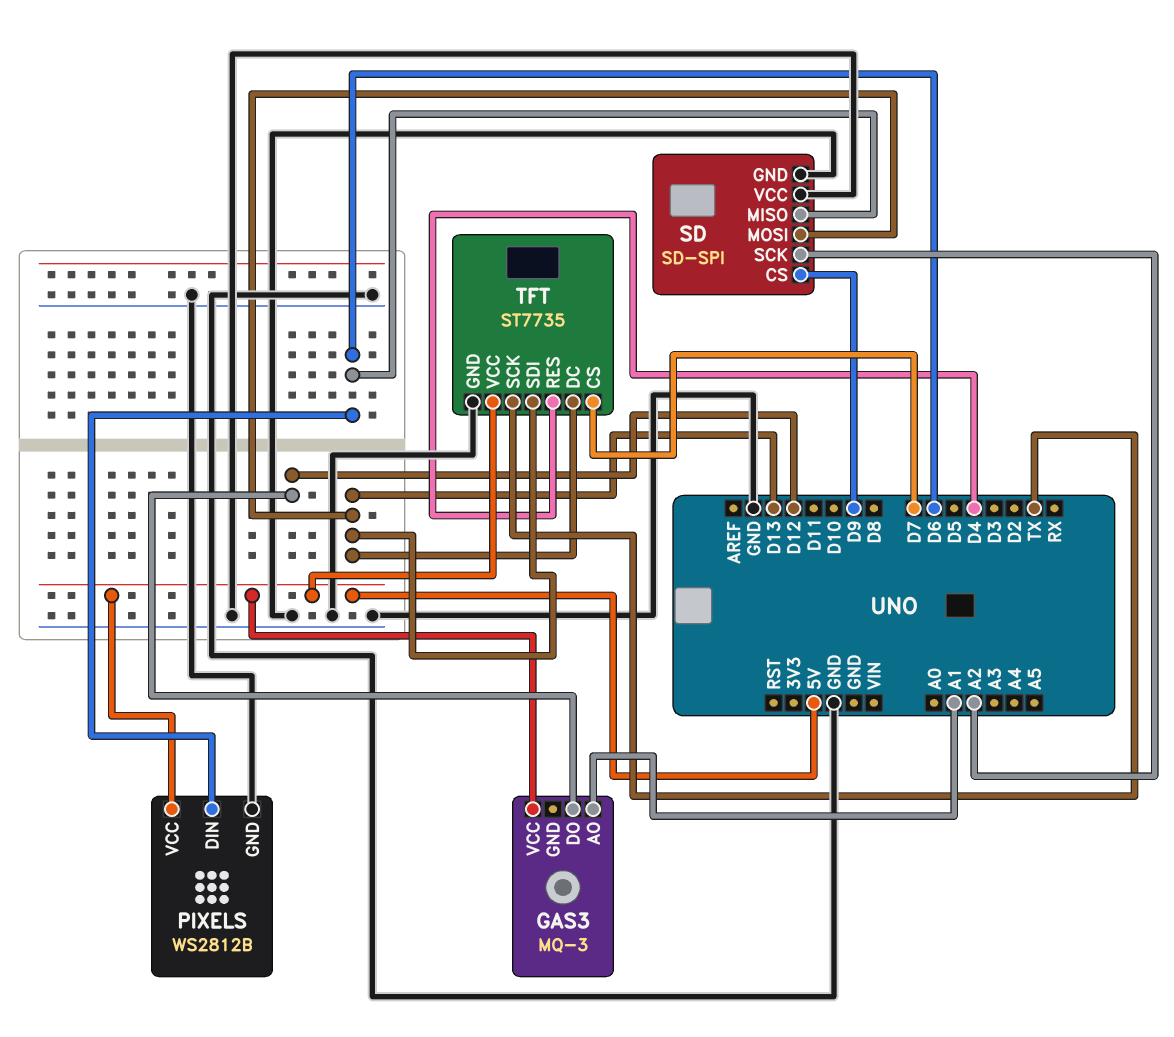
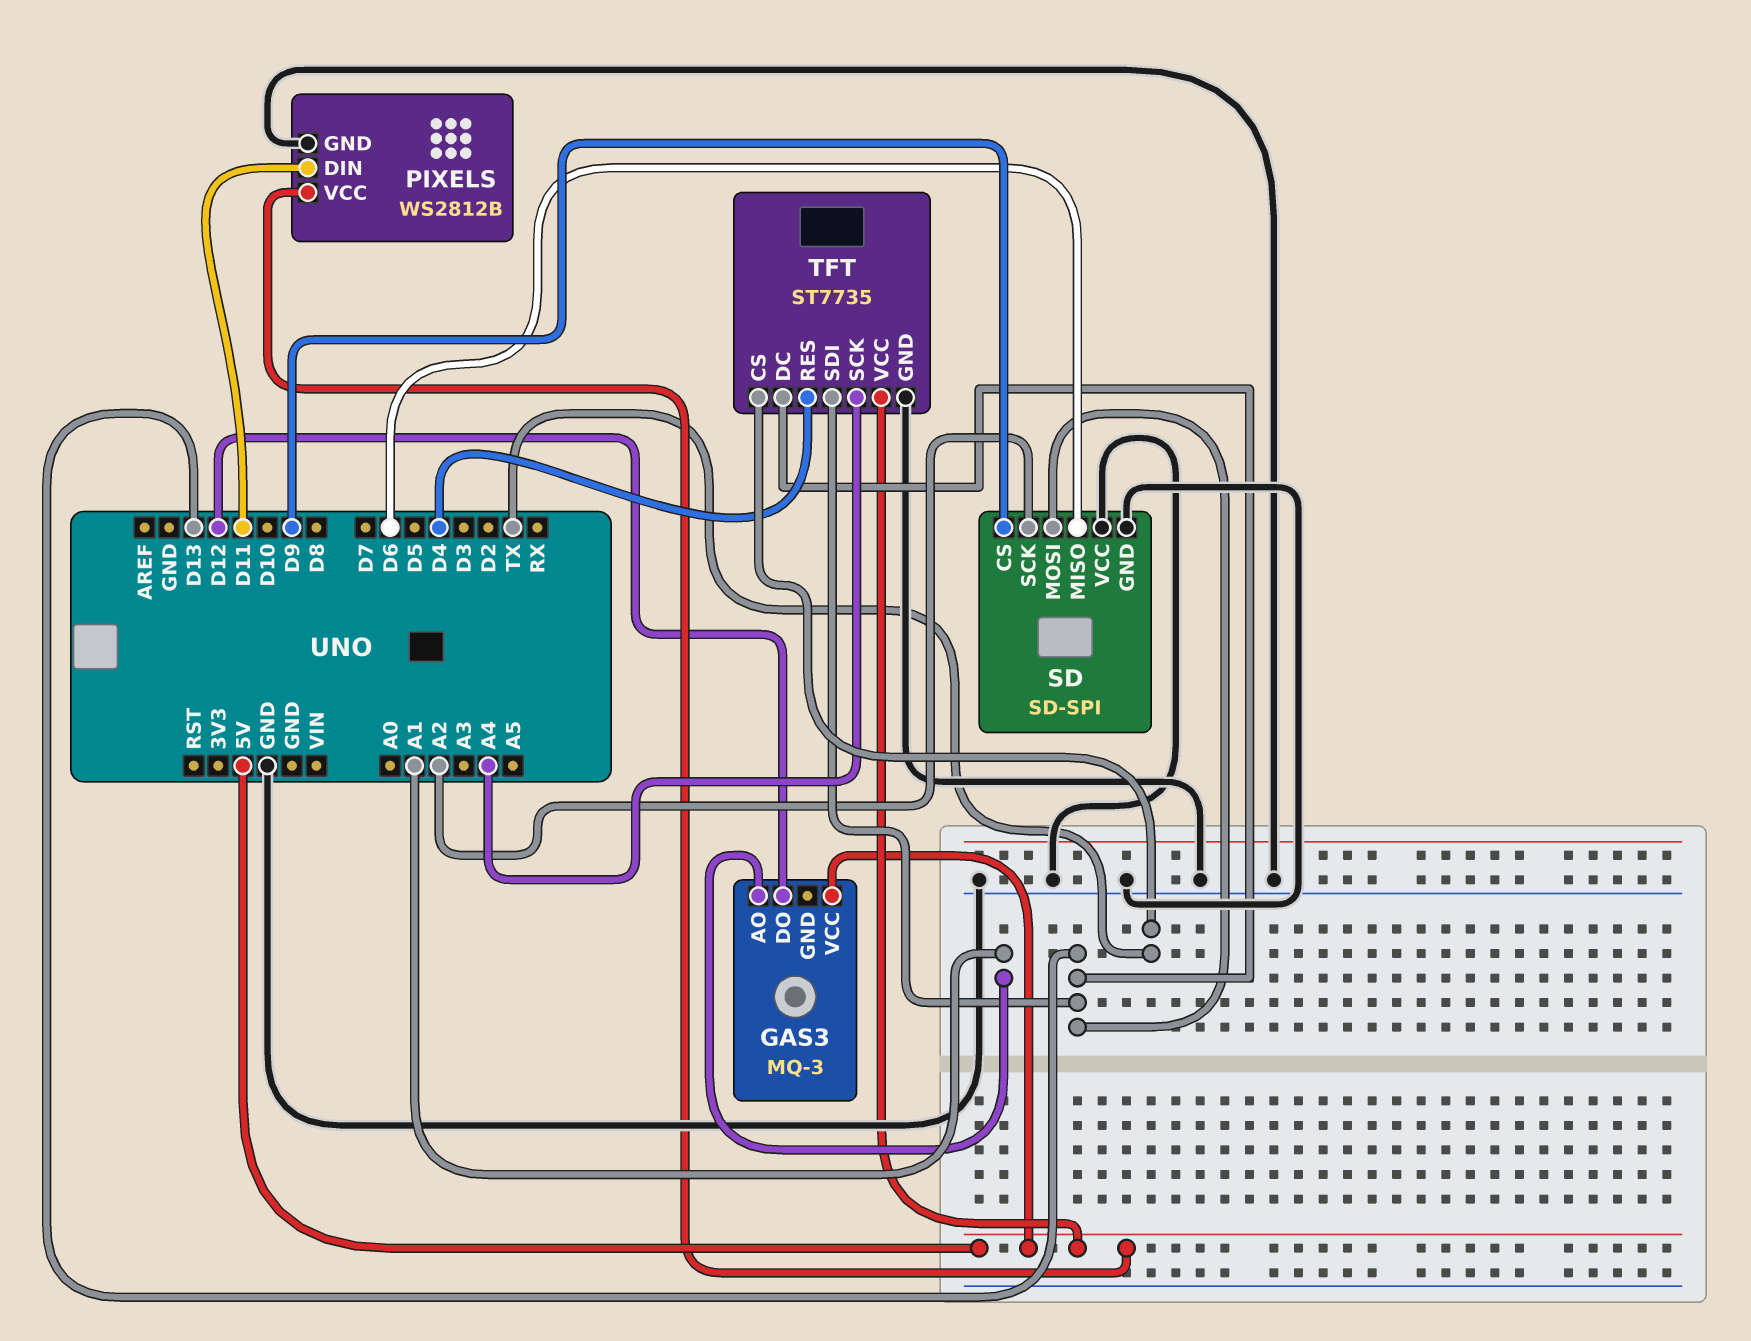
PIXELS pin DIN: D6 -> D11
TFT pin CS: D7 -> TX
TFT pin SCK: TX -> A4

